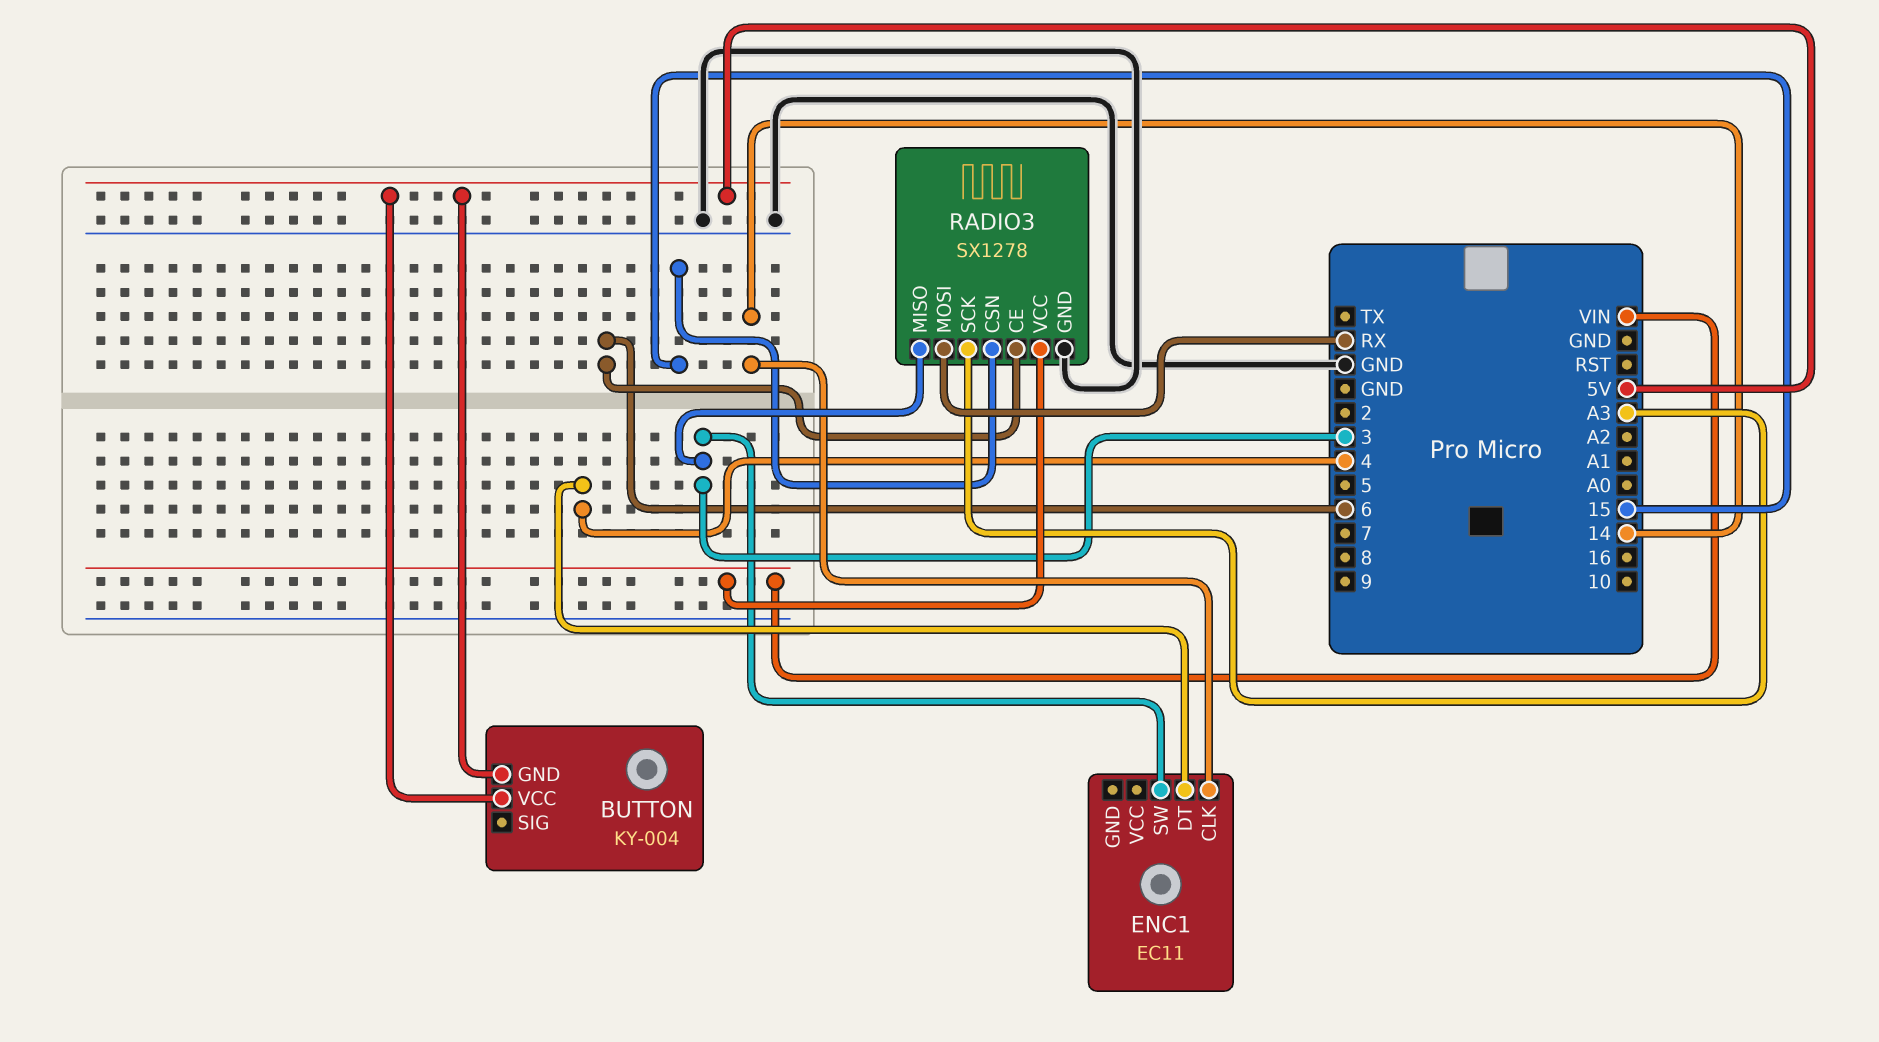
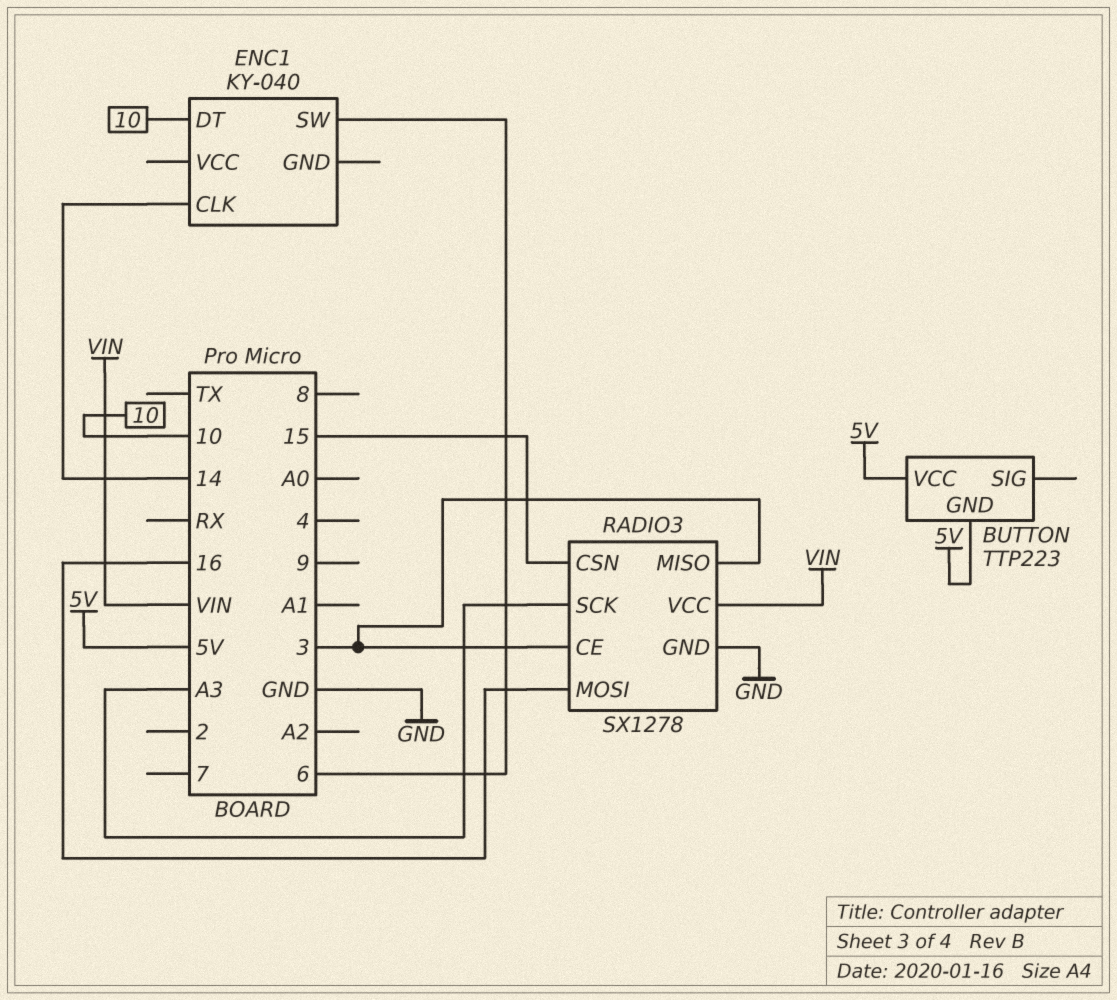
BUTTON: KY-004 -> TTP223
ENC1: EC11 -> KY-040
ENC1 pin DT: 4 -> 10
ENC1 pin SW: 3 -> 6
RADIO3 pin CE: 6 -> 3
RADIO3 pin MOSI: RX -> 16

